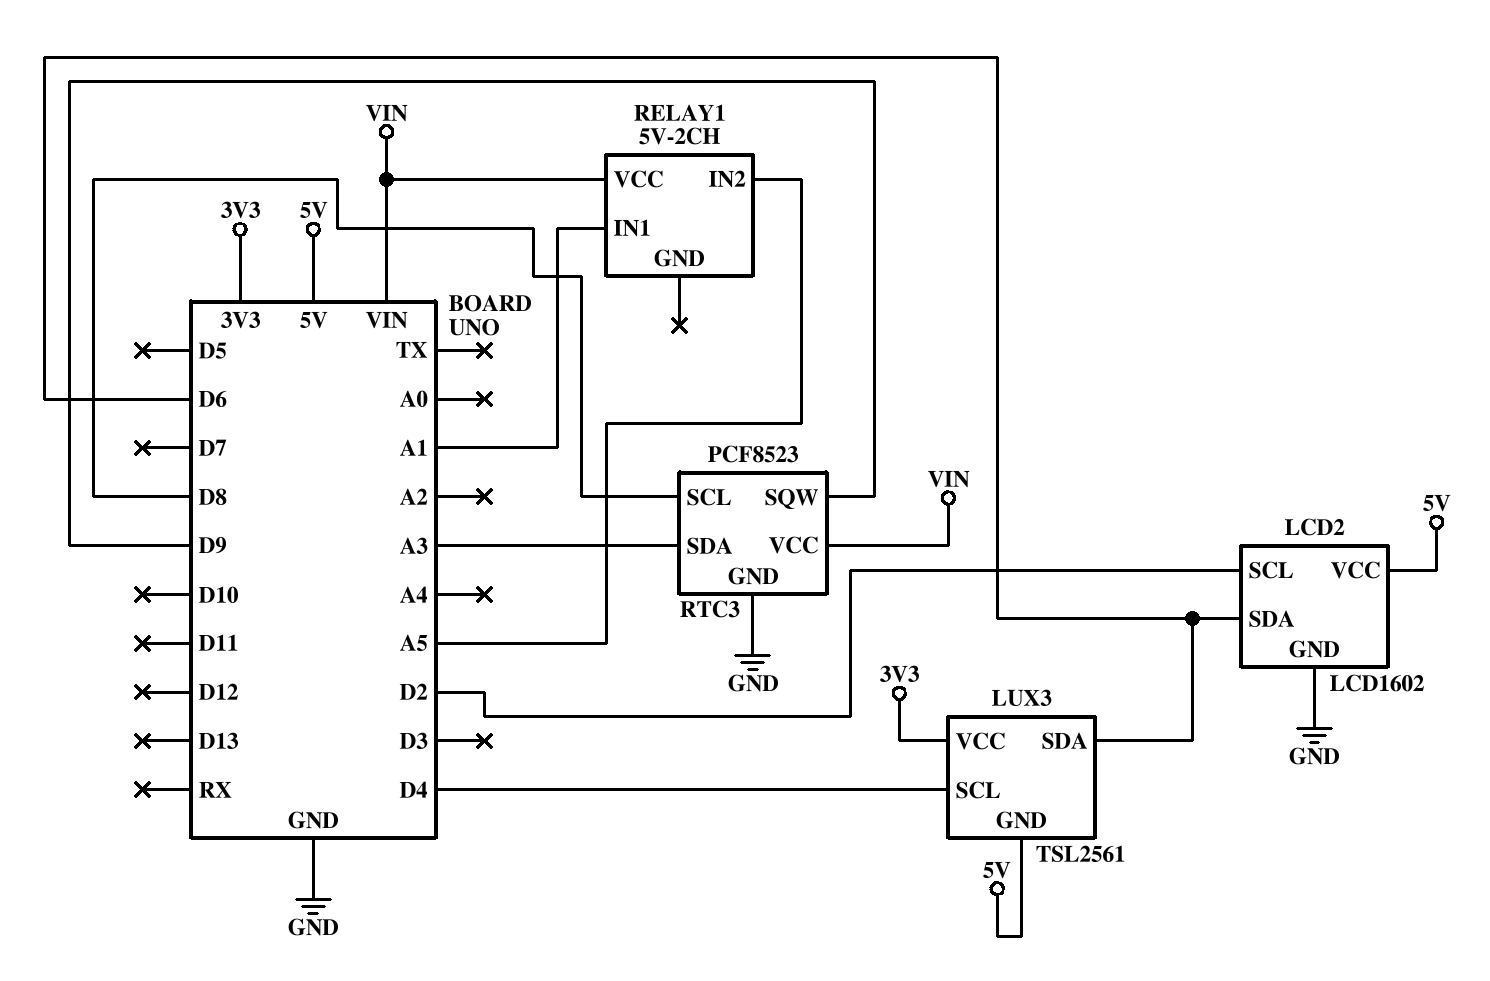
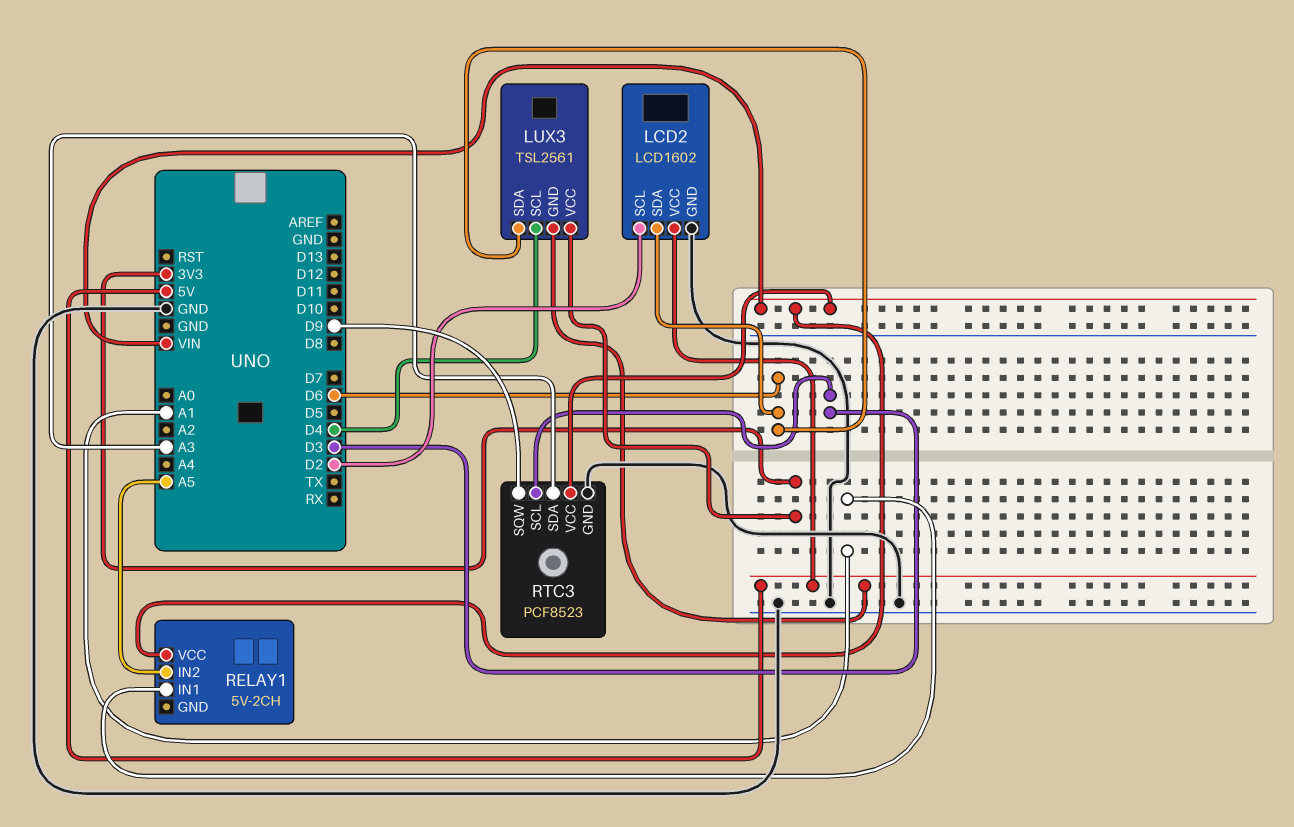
RTC3 pin SCL: D8 -> D3

